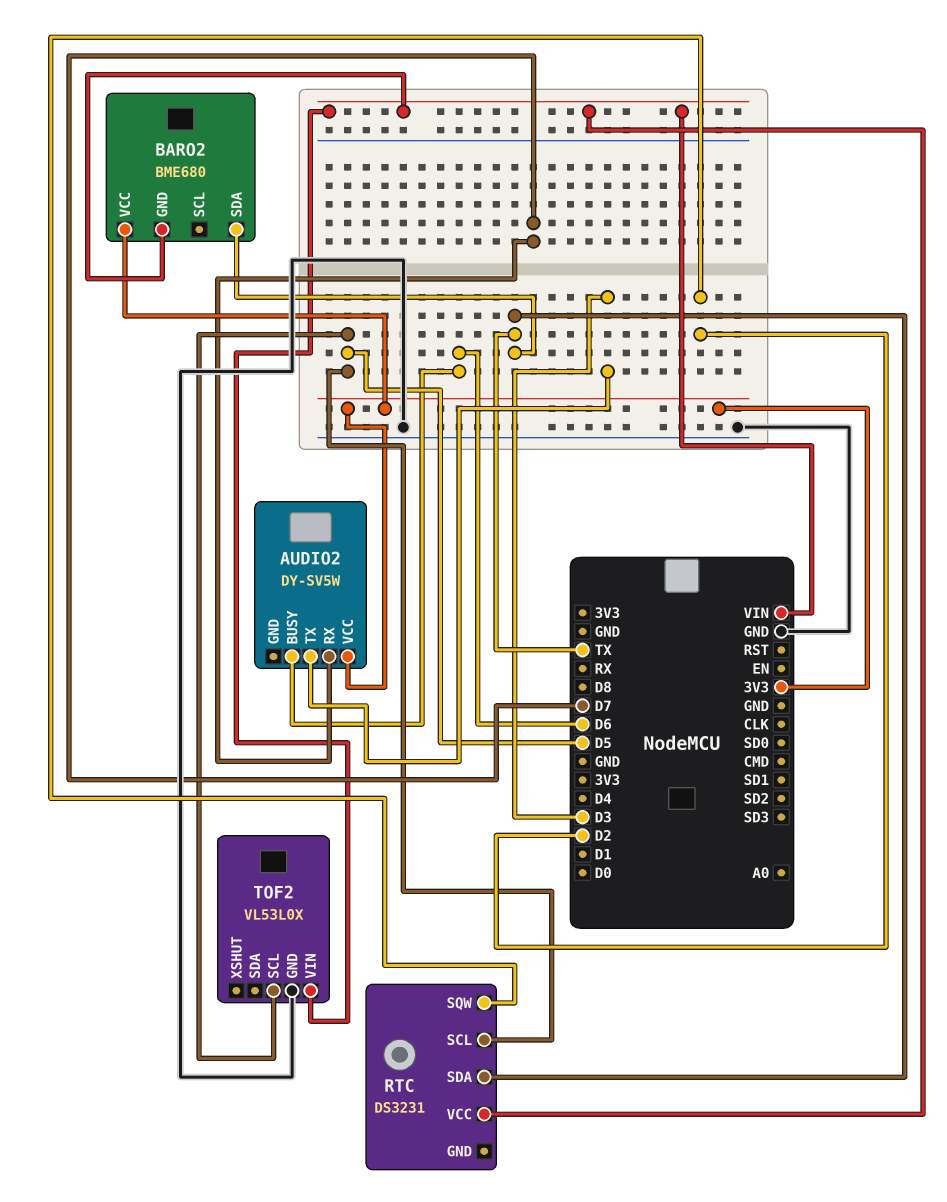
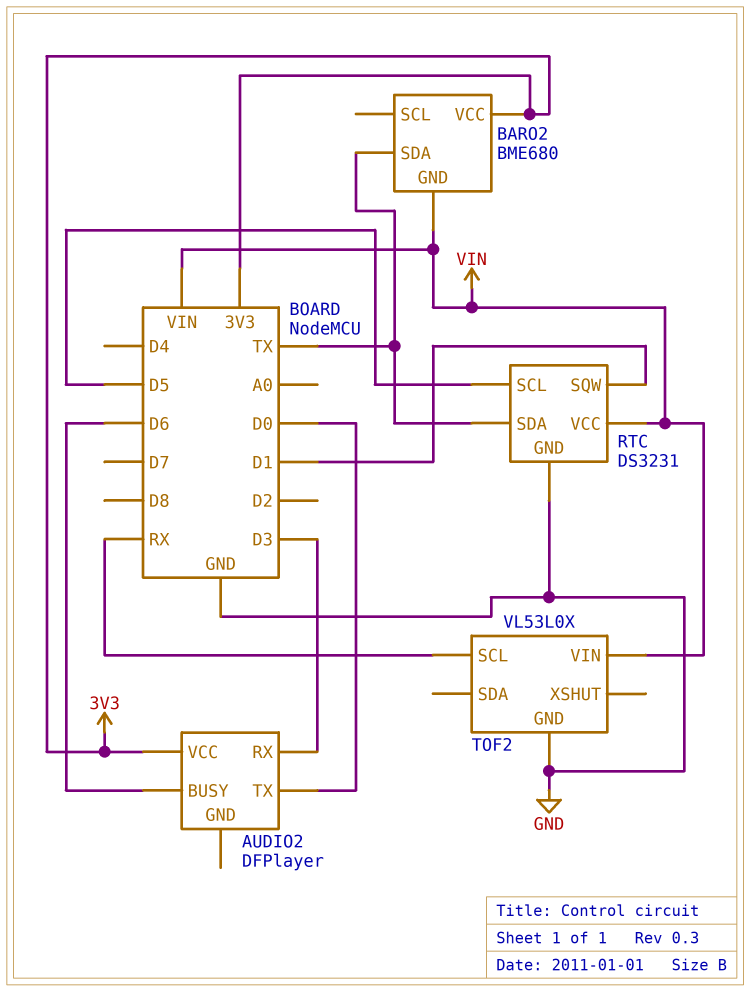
AUDIO2: DY-SV5W -> DFPlayer
AUDIO2 pin RX: D7 -> D3
AUDIO2 pin TX: D3 -> D0
RTC pin GND: none -> GND
RTC pin SQW: D2 -> D1
TOF2 pin SCL: D5 -> RX

